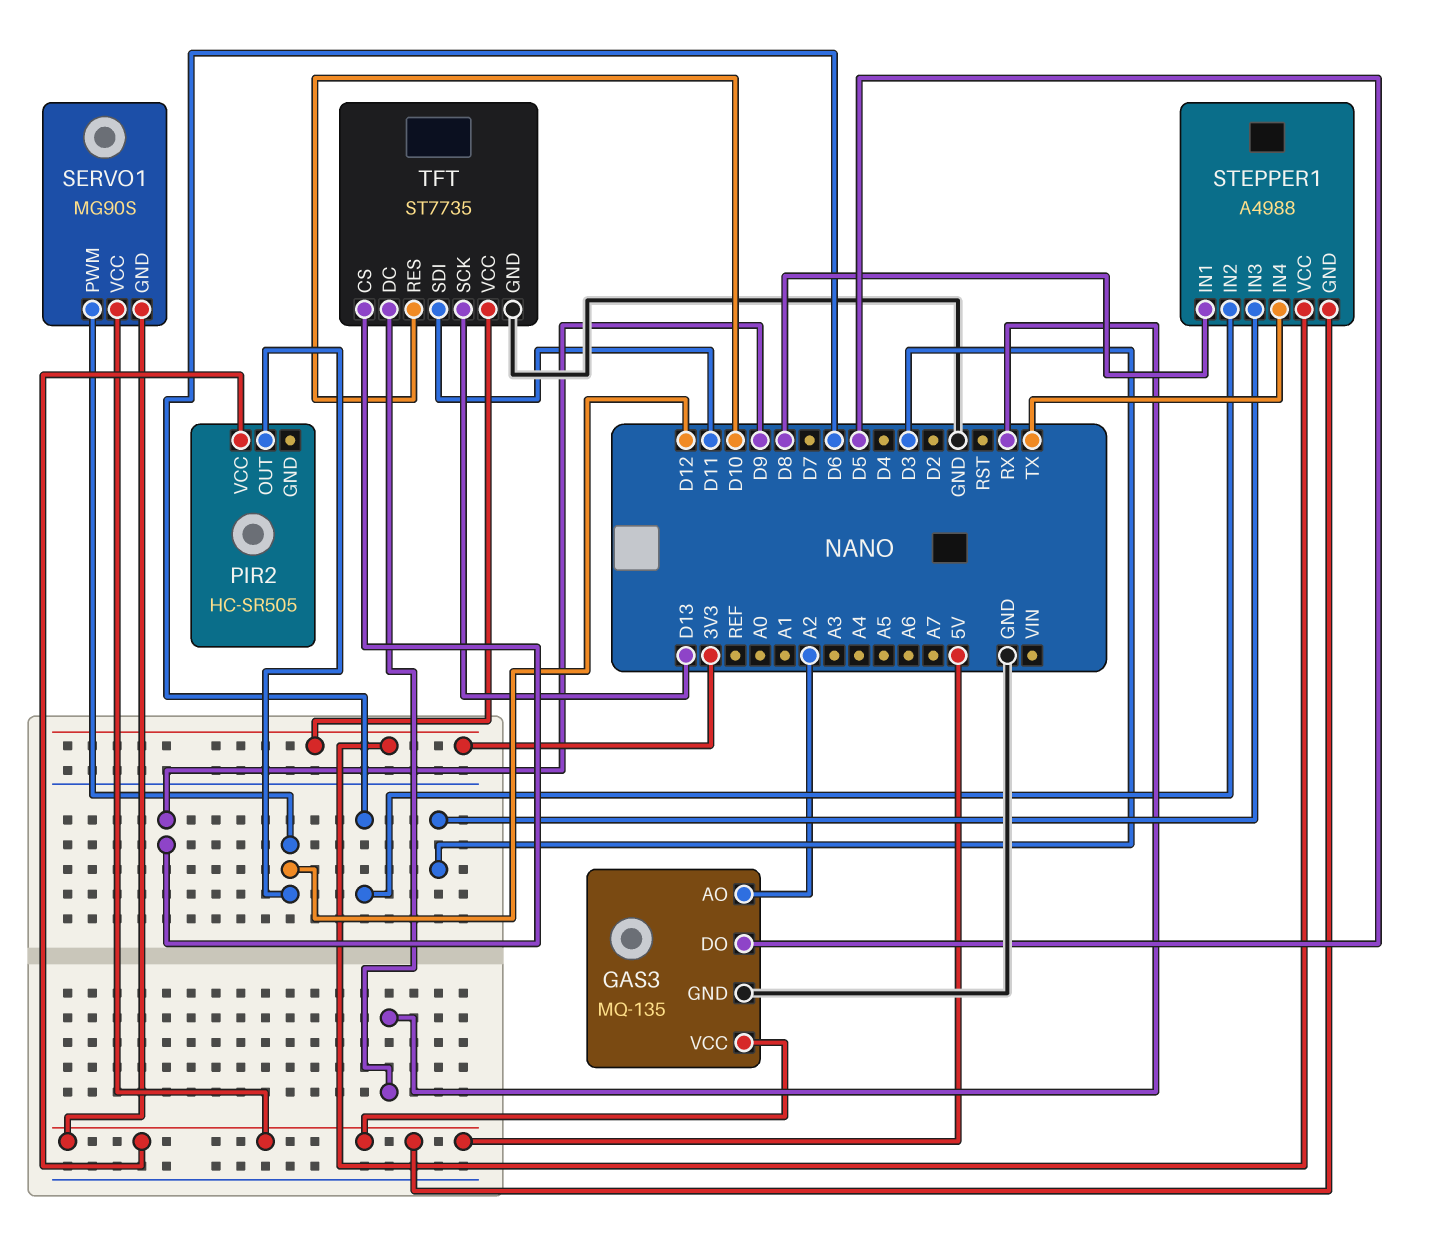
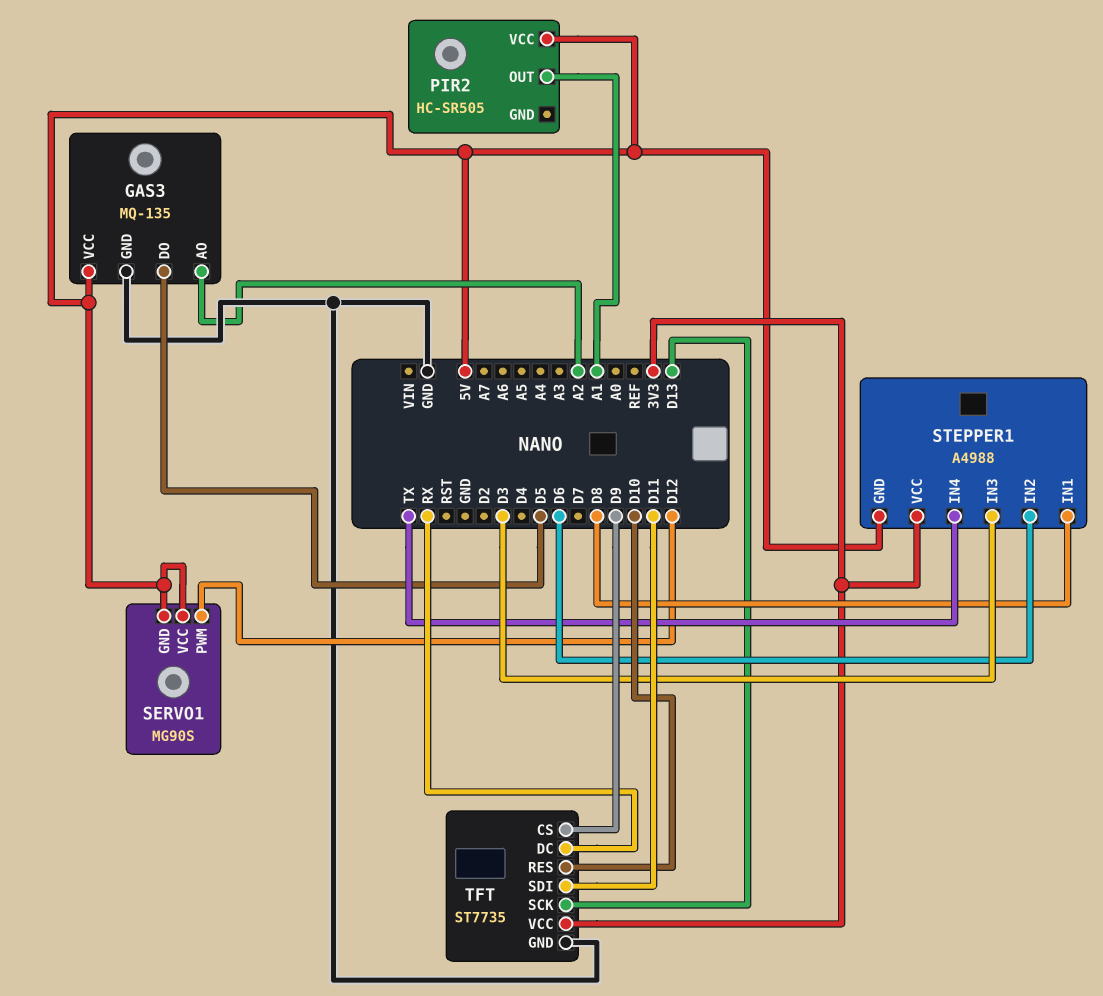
PIR2 pin OUT: D12 -> A1

